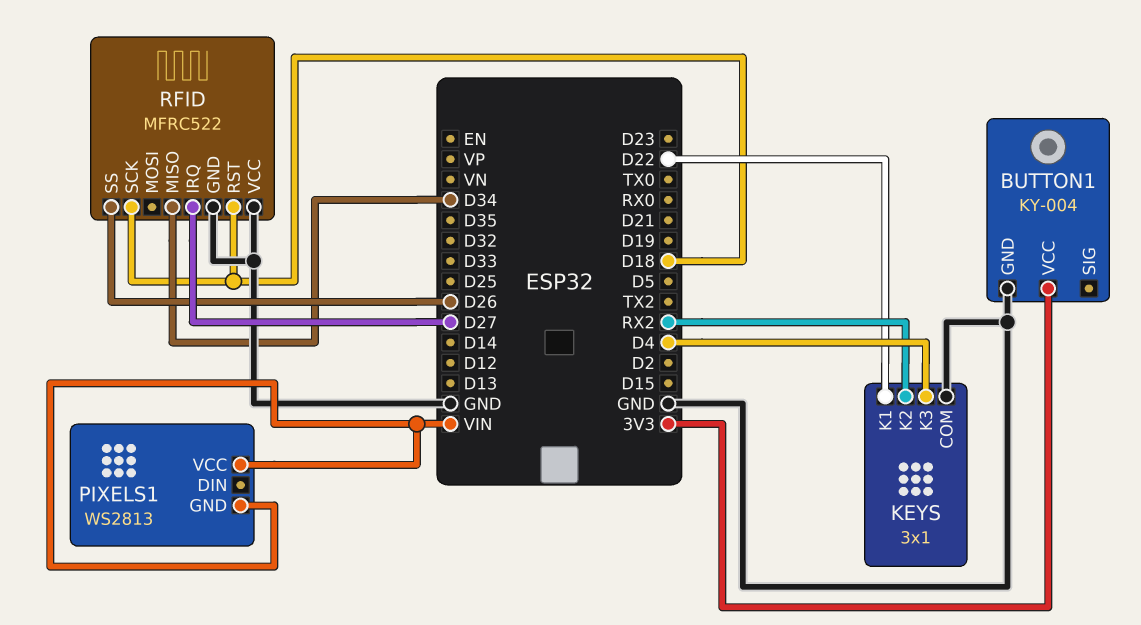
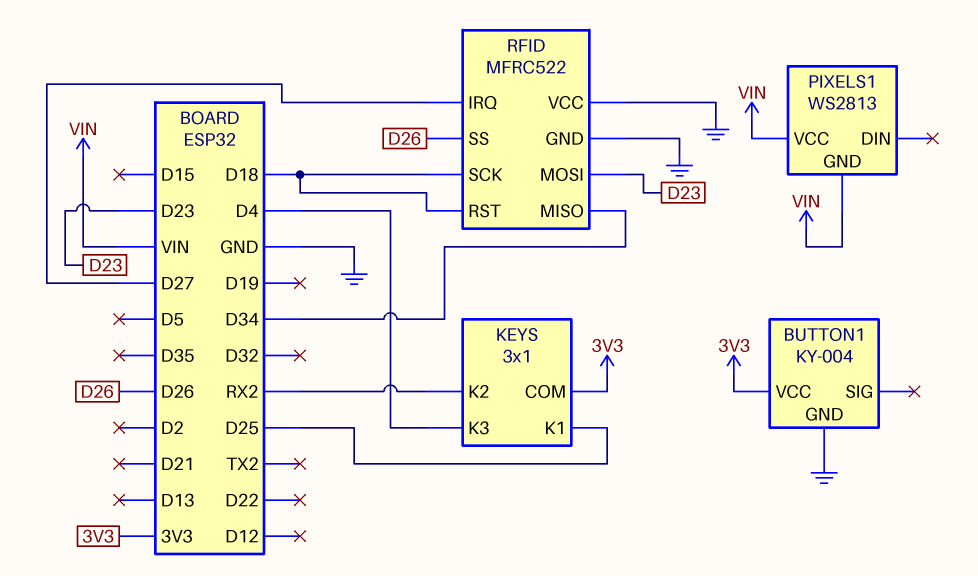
KEYS pin COM: GND -> 3V3
KEYS pin K1: D22 -> D25
RFID pin MOSI: none -> D23

